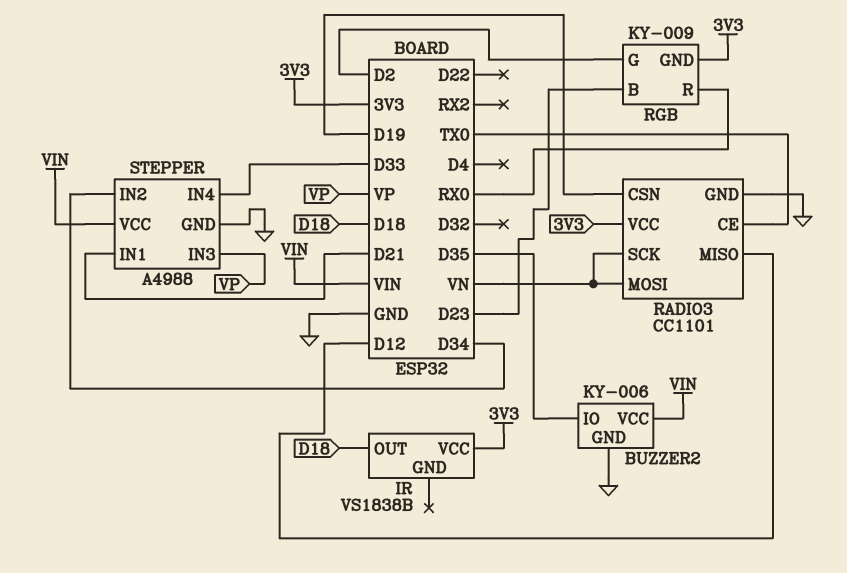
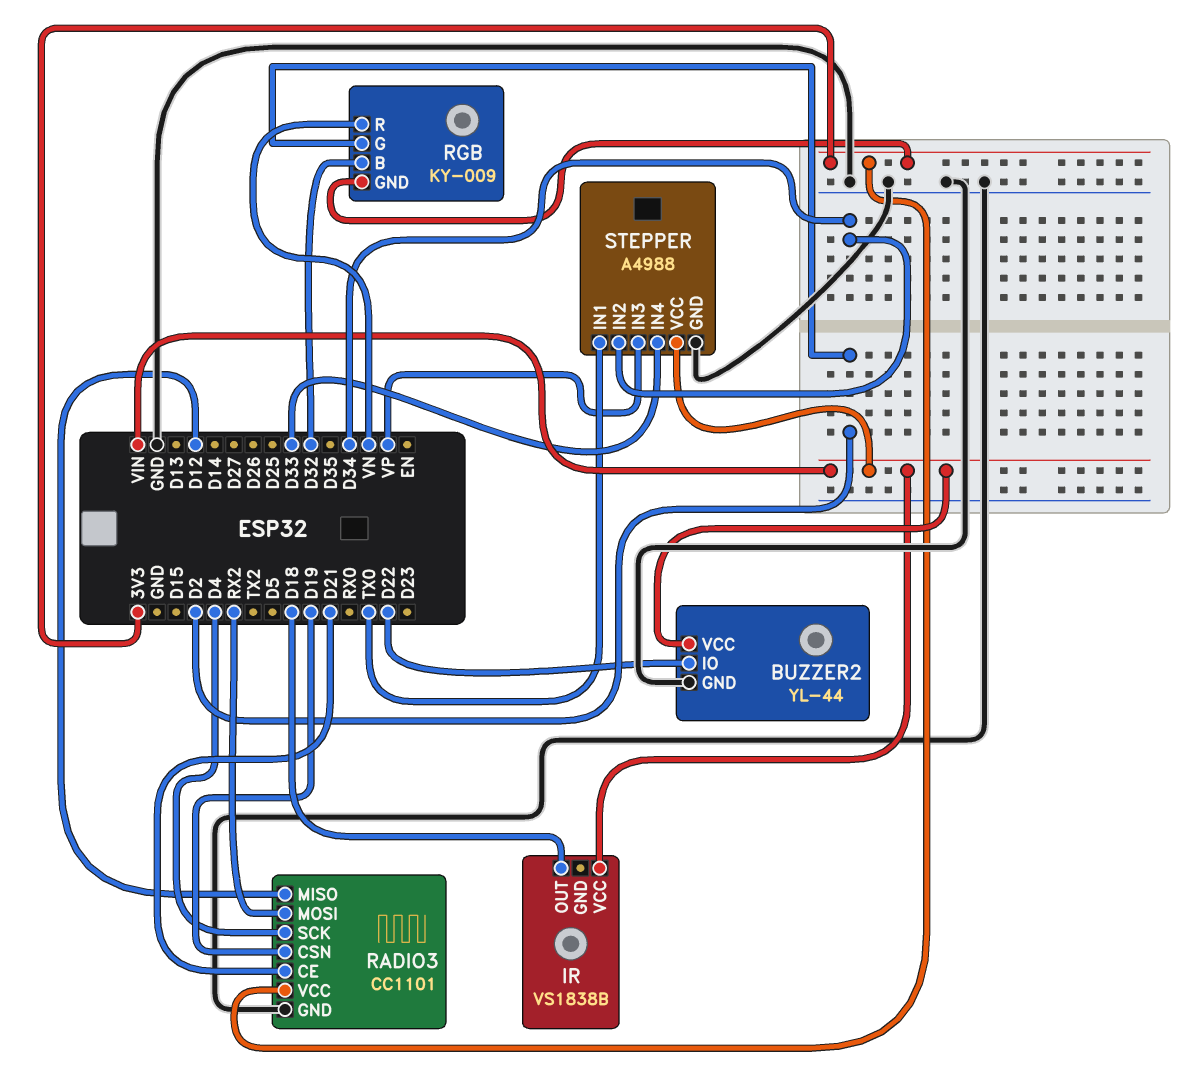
BUZZER2: KY-006 -> YL-44
BUZZER2 pin IO: D35 -> D22
IR pin VCC: 3V3 -> VIN
RADIO3 pin CE: TX0 -> D21
RADIO3 pin MOSI: VN -> RX2
RADIO3 pin SCK: VN -> D4
RGB pin B: D23 -> D32
RGB pin R: RX0 -> VN
STEPPER pin IN1: D21 -> TX0

